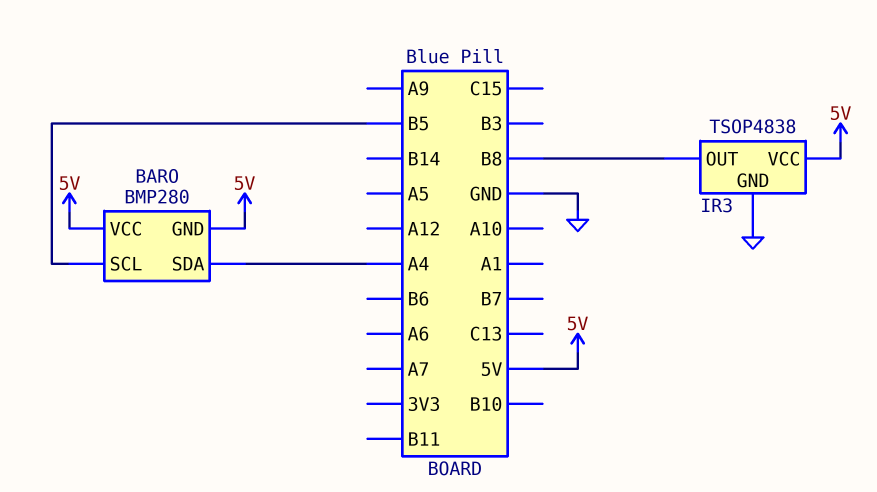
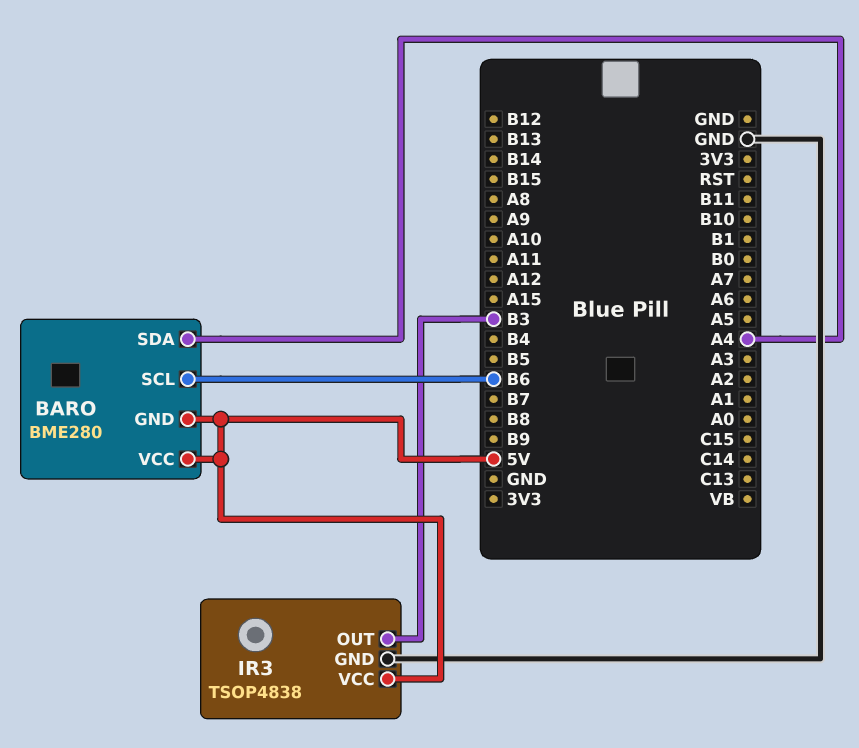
BARO: BMP280 -> BME280
BARO pin SCL: B5 -> B6
IR3 pin OUT: B8 -> B3

